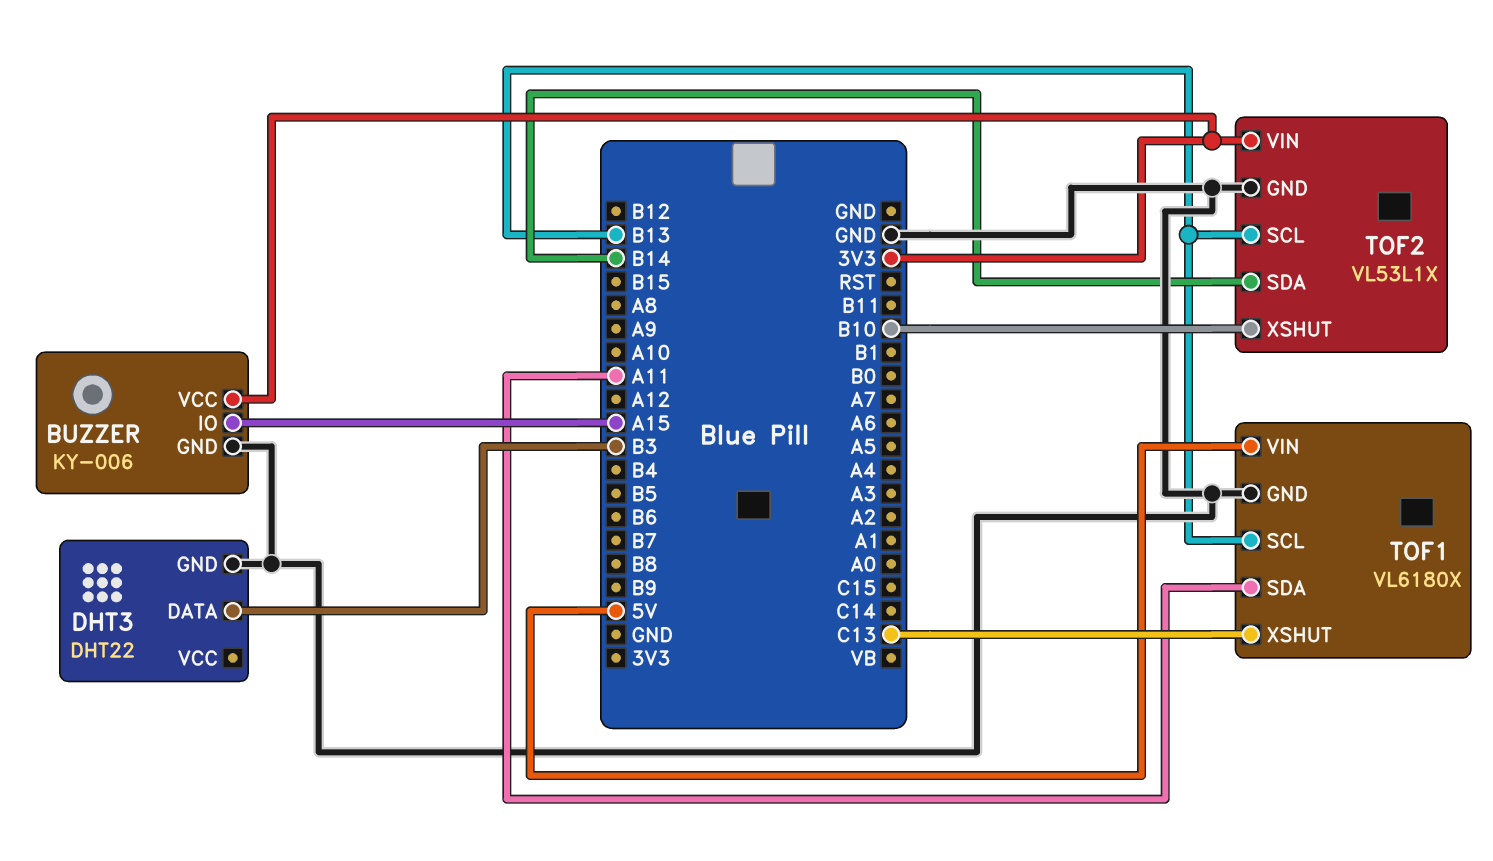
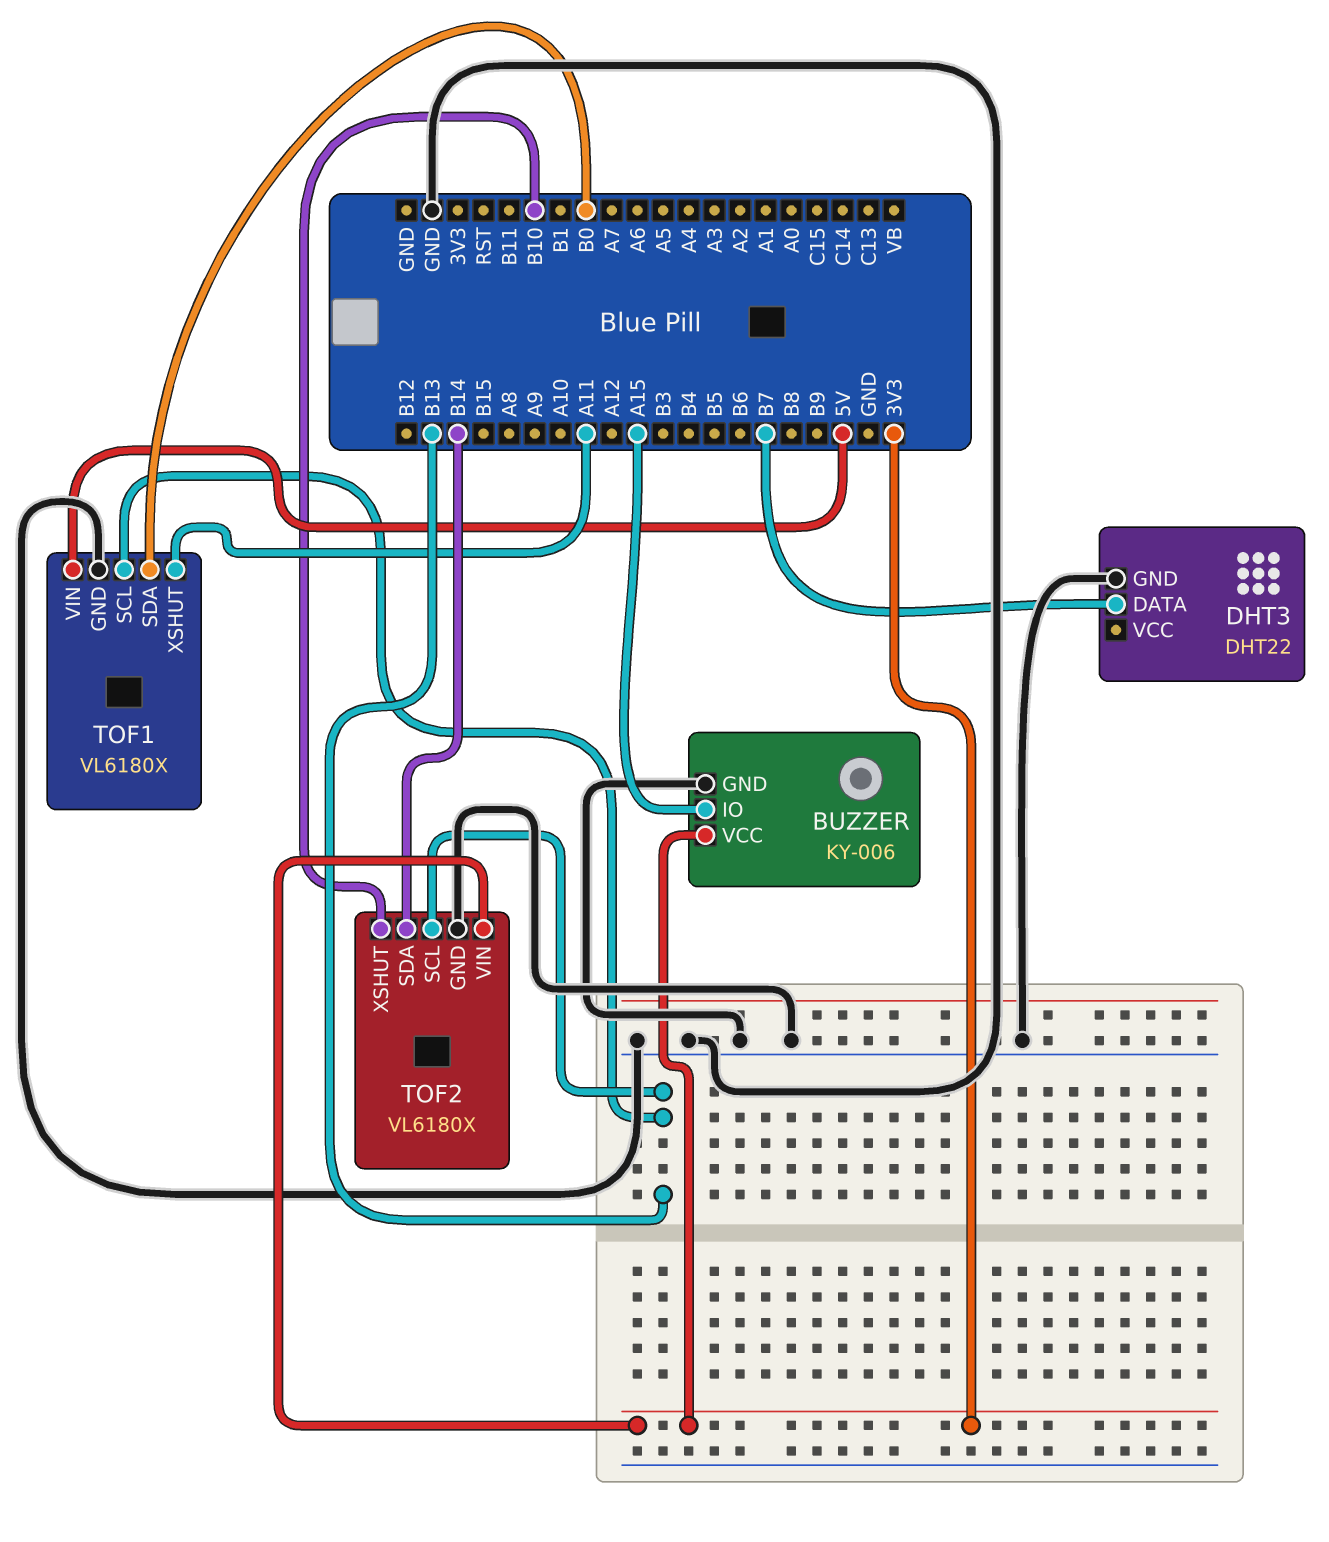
DHT3 pin DATA: B3 -> B7
TOF1 pin SDA: A11 -> B0
TOF1 pin XSHUT: C13 -> A11
TOF2: VL53L1X -> VL6180X

